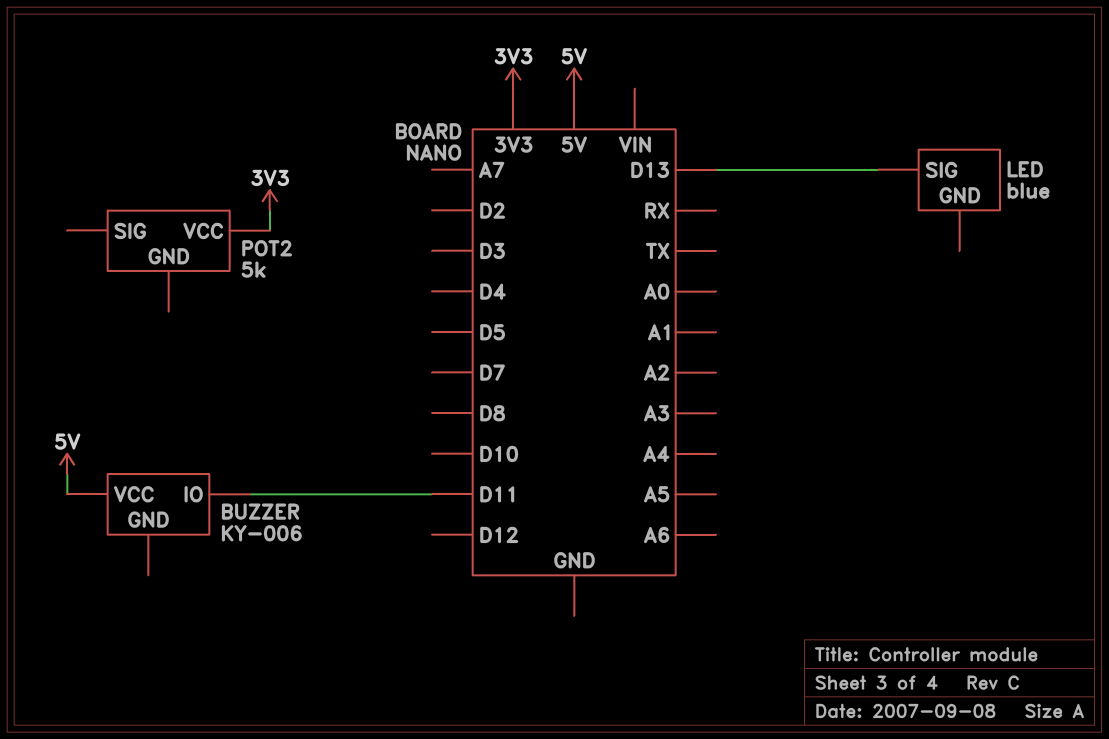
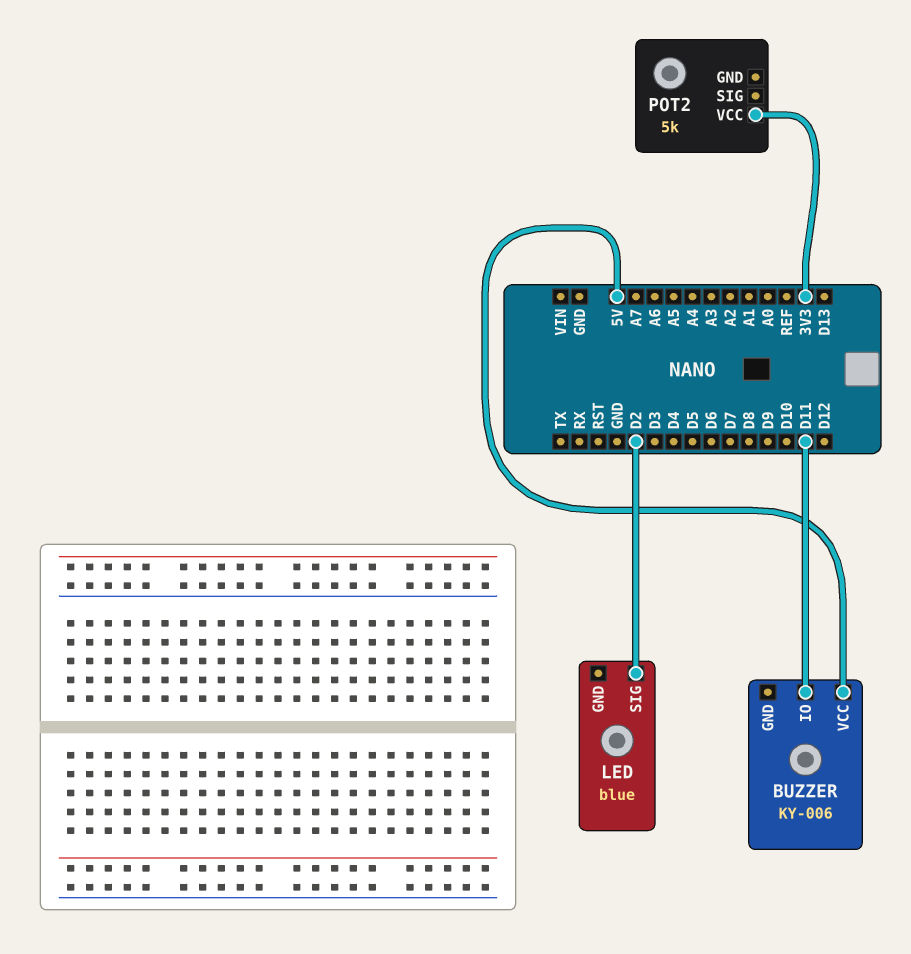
LED pin SIG: D13 -> D2

